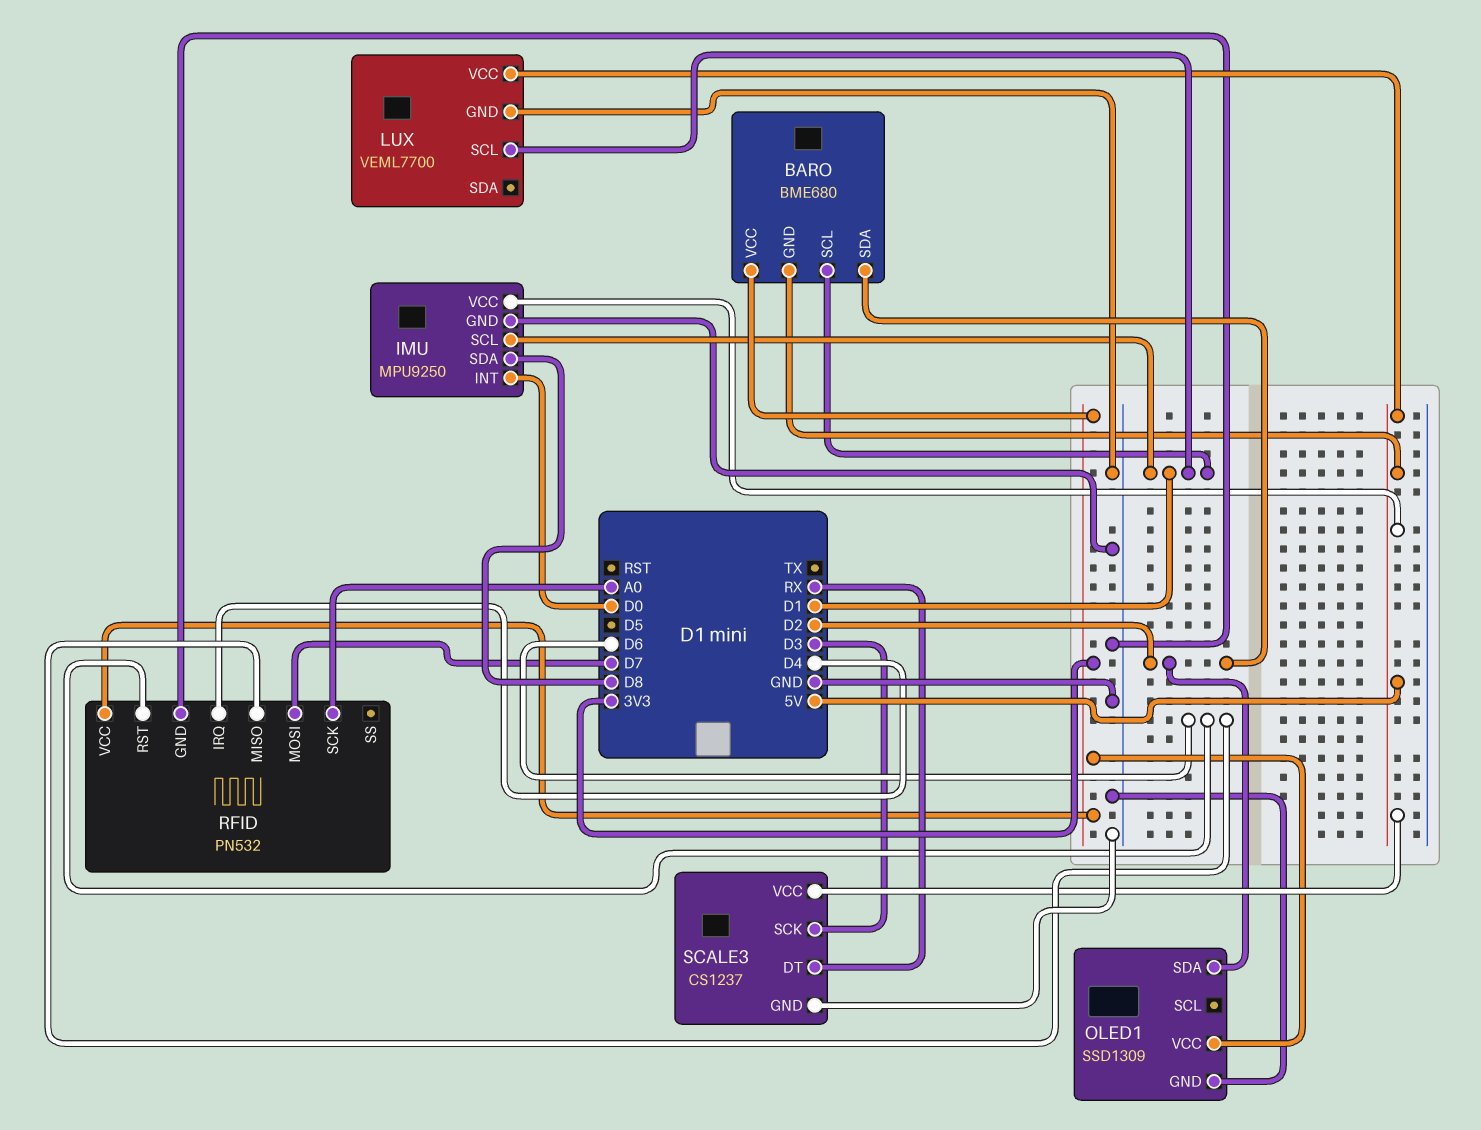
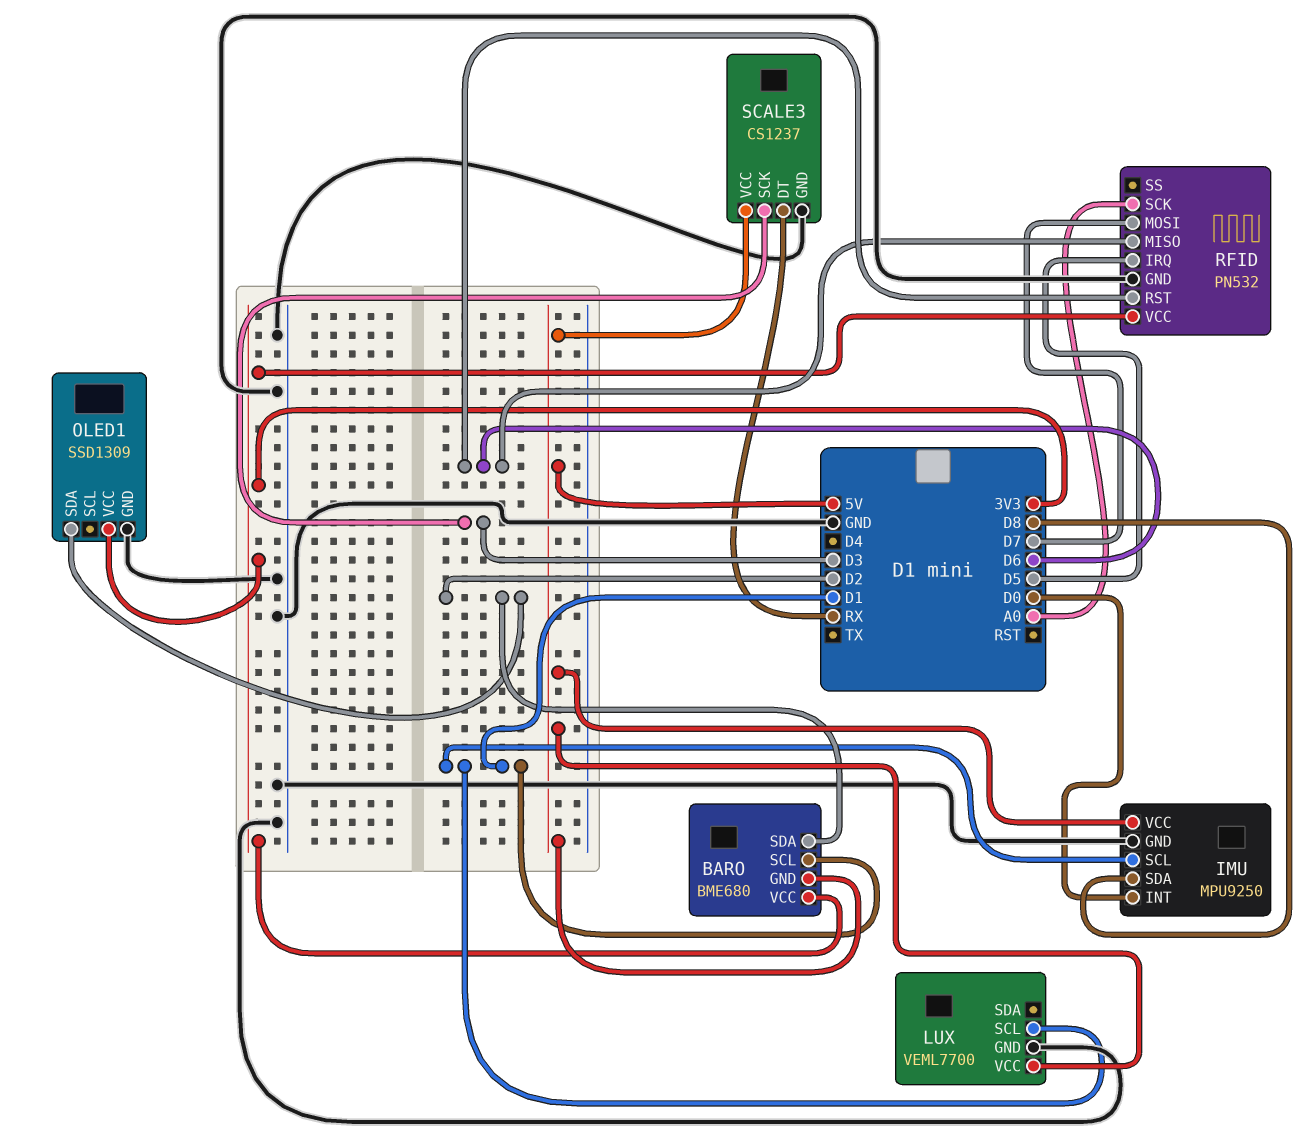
RFID pin IRQ: D4 -> D5

